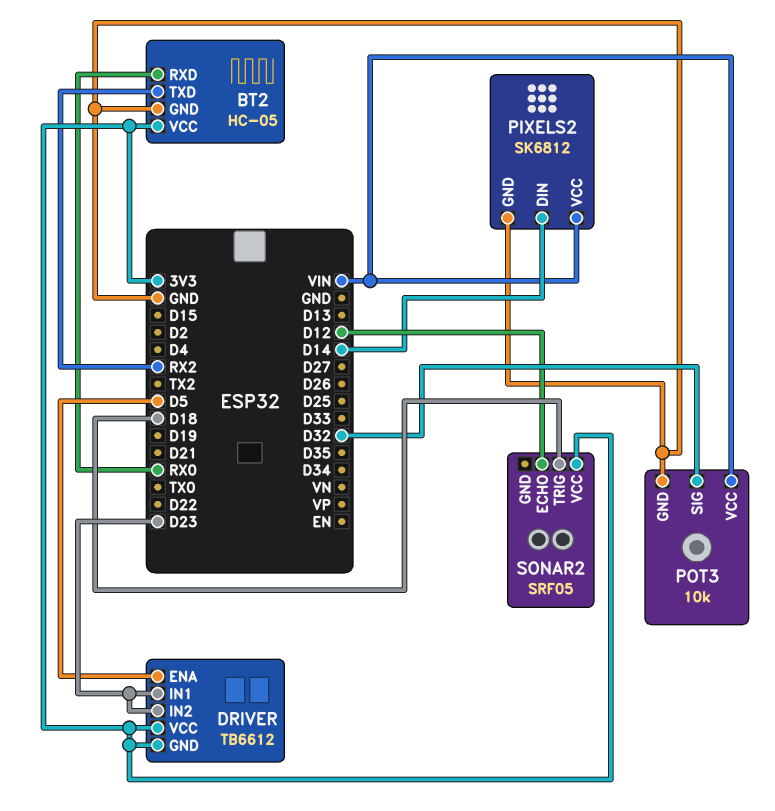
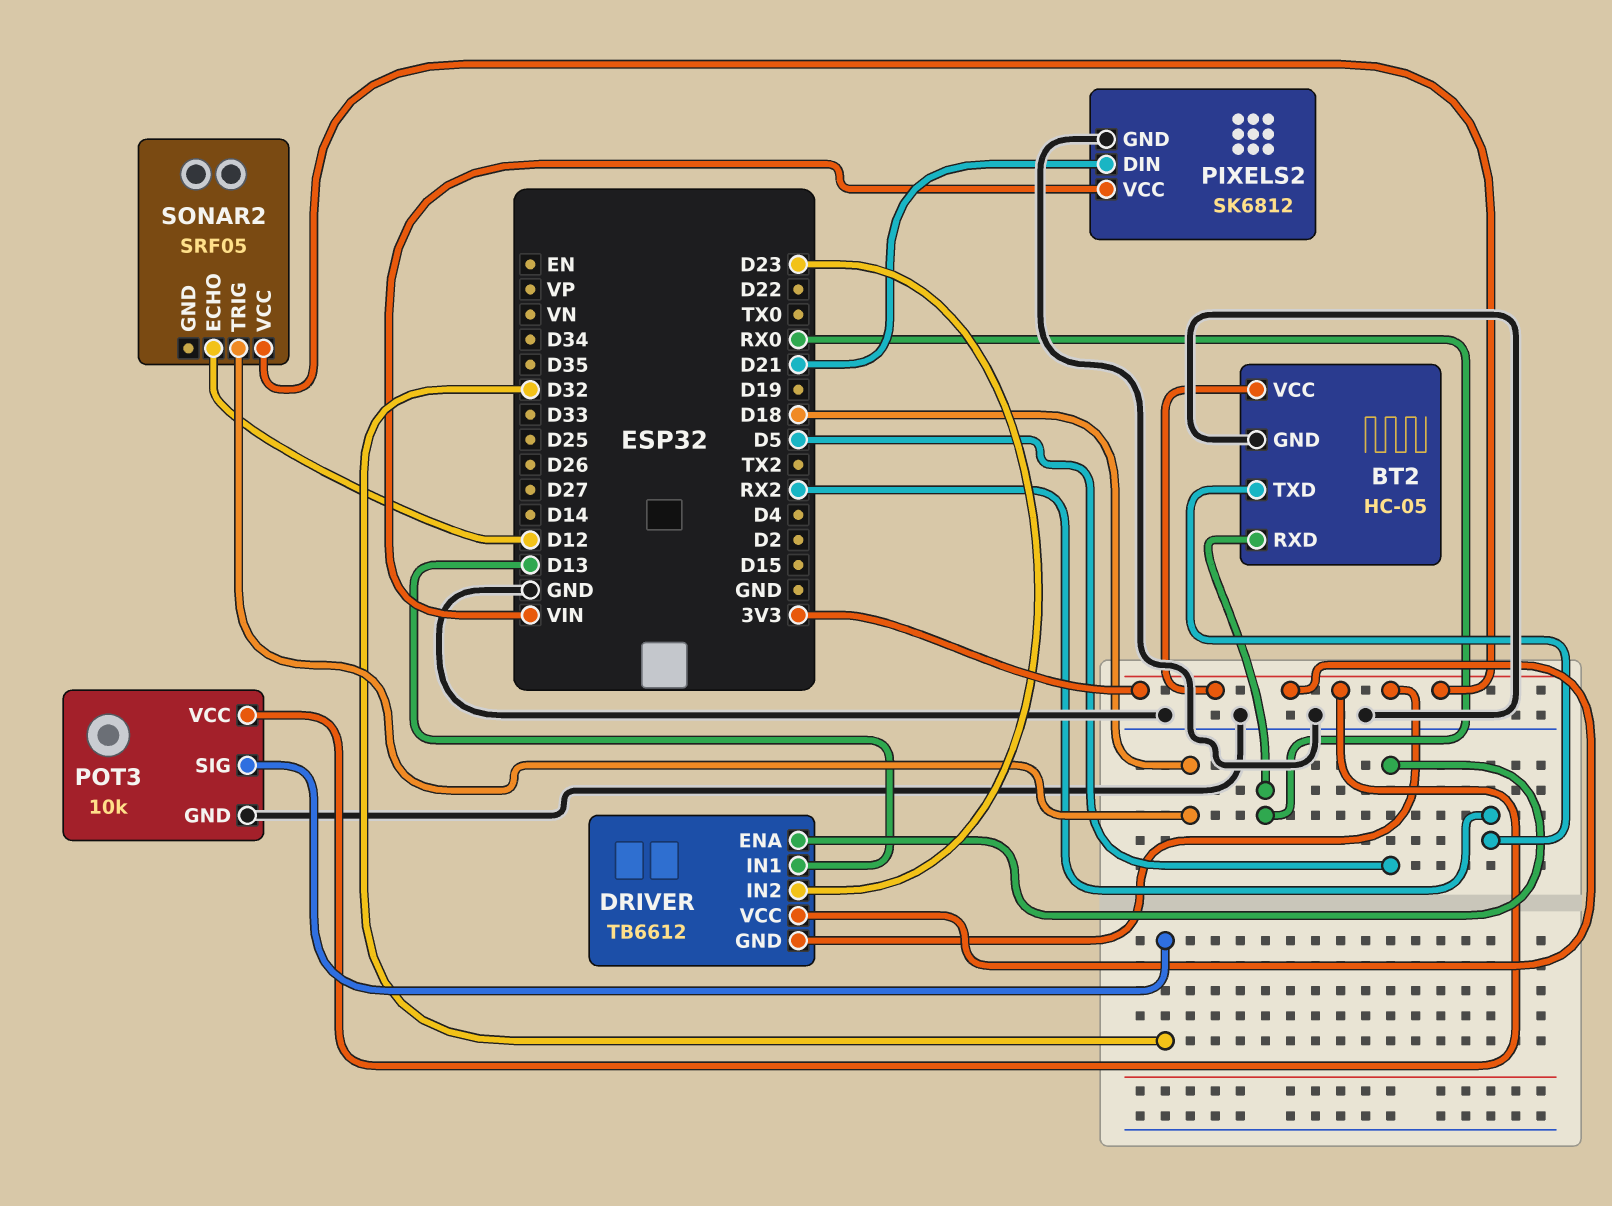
DRIVER pin IN1: D23 -> D13
PIXELS2 pin DIN: D14 -> D21
POT3 pin VCC: VIN -> 3V3

